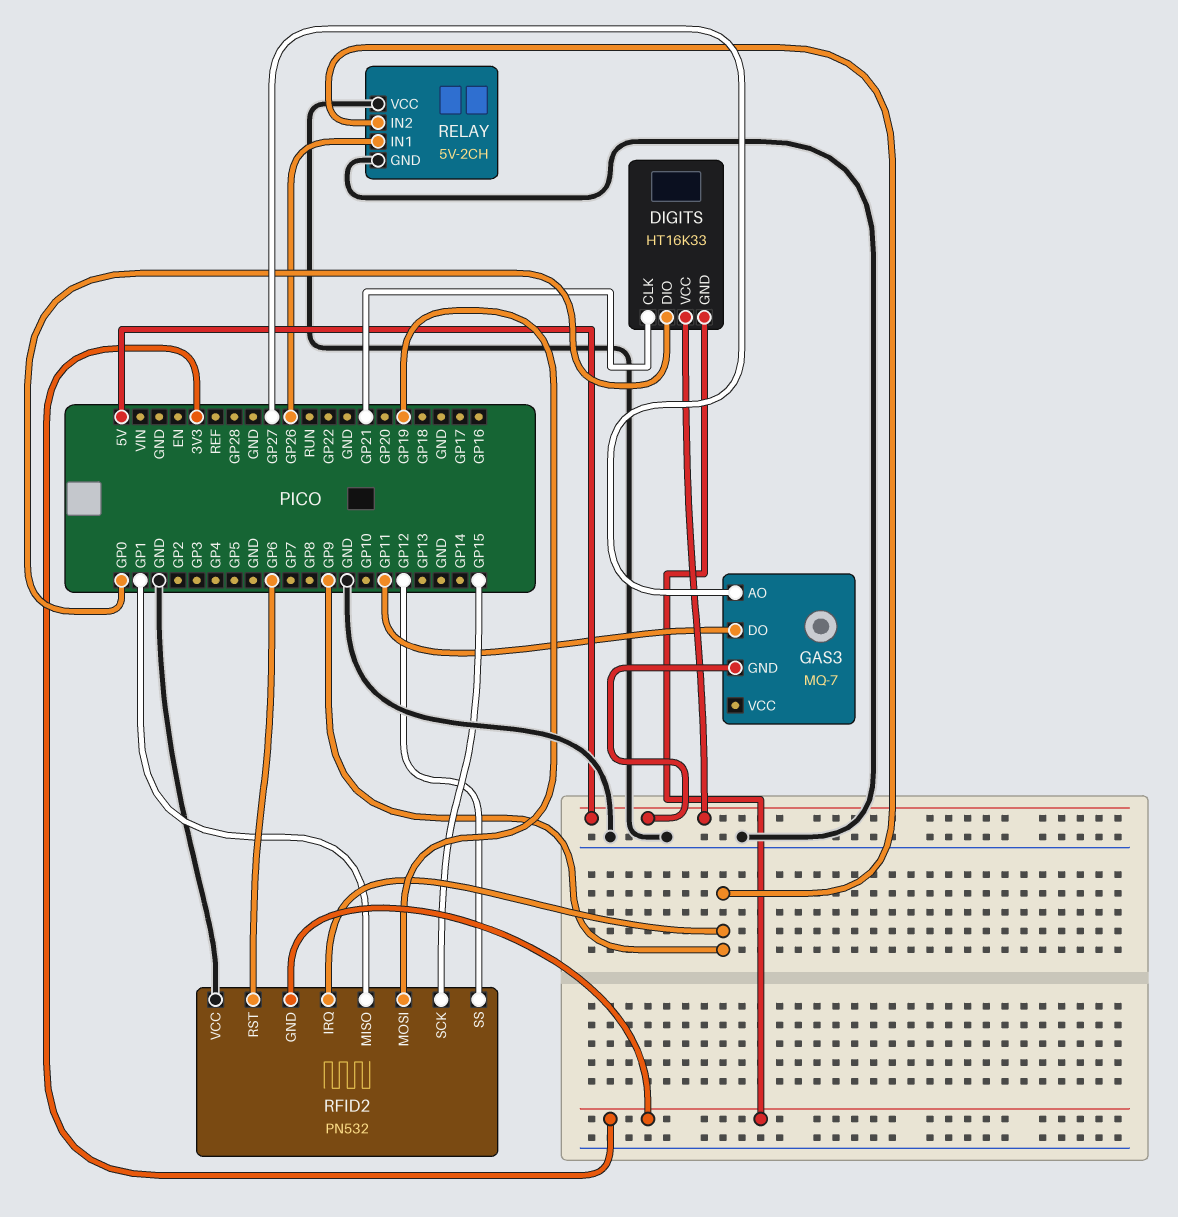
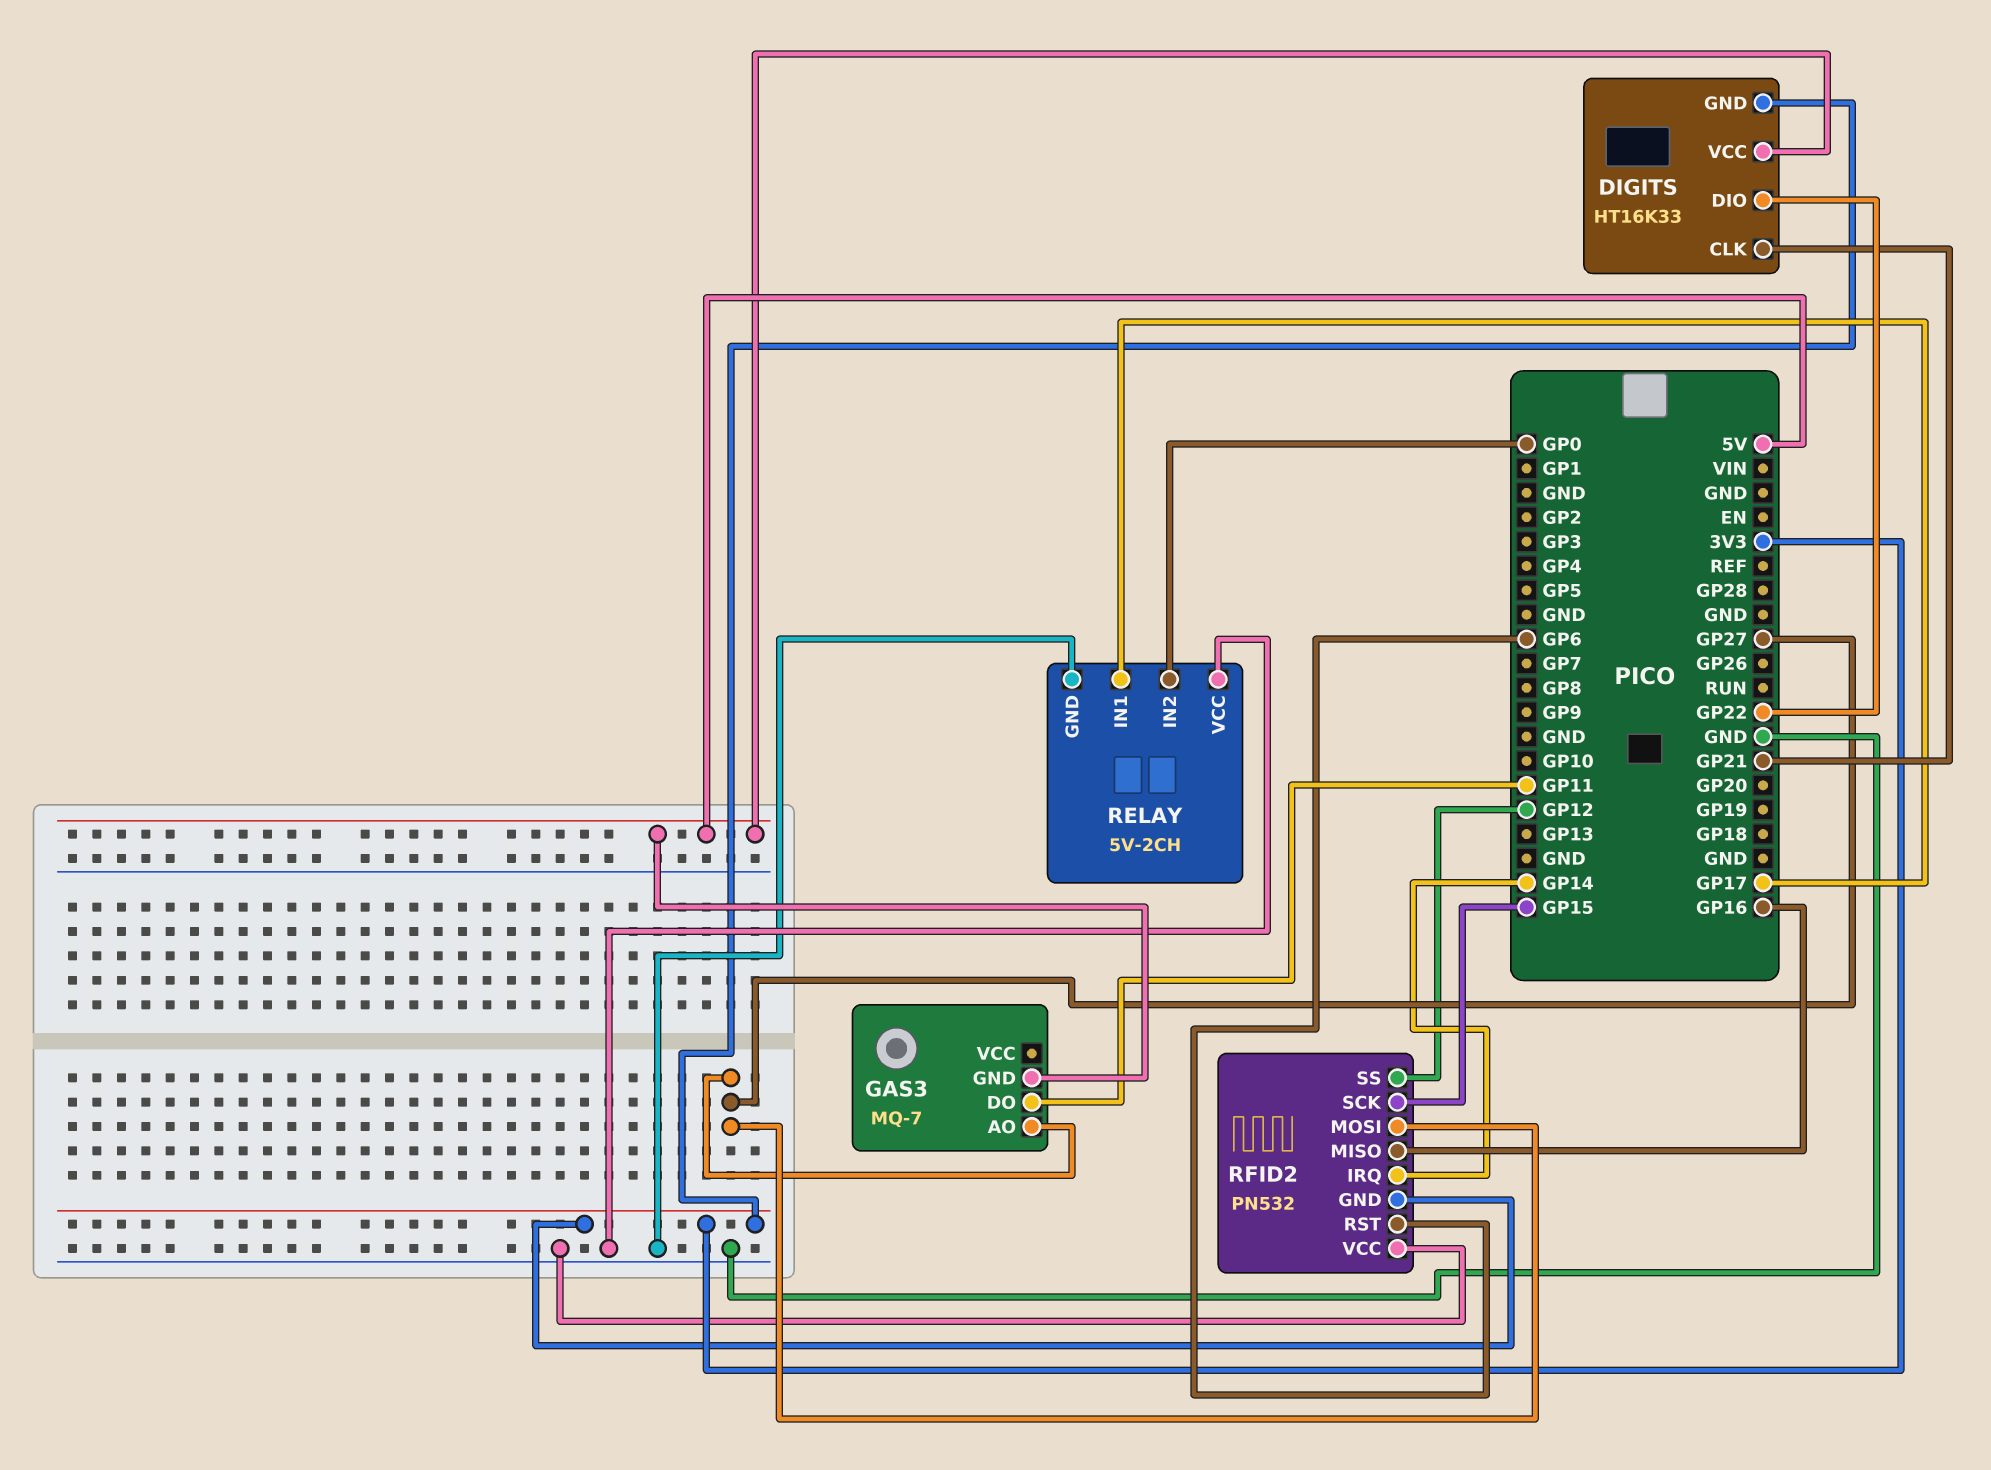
DIGITS pin DIO: GP0 -> GP22
RELAY pin IN1: GP26 -> GP17
RELAY pin IN2: GP9 -> GP0
RFID2 pin IRQ: GP9 -> GP14
RFID2 pin MISO: GP1 -> GP16
RFID2 pin MOSI: GP19 -> GP27

